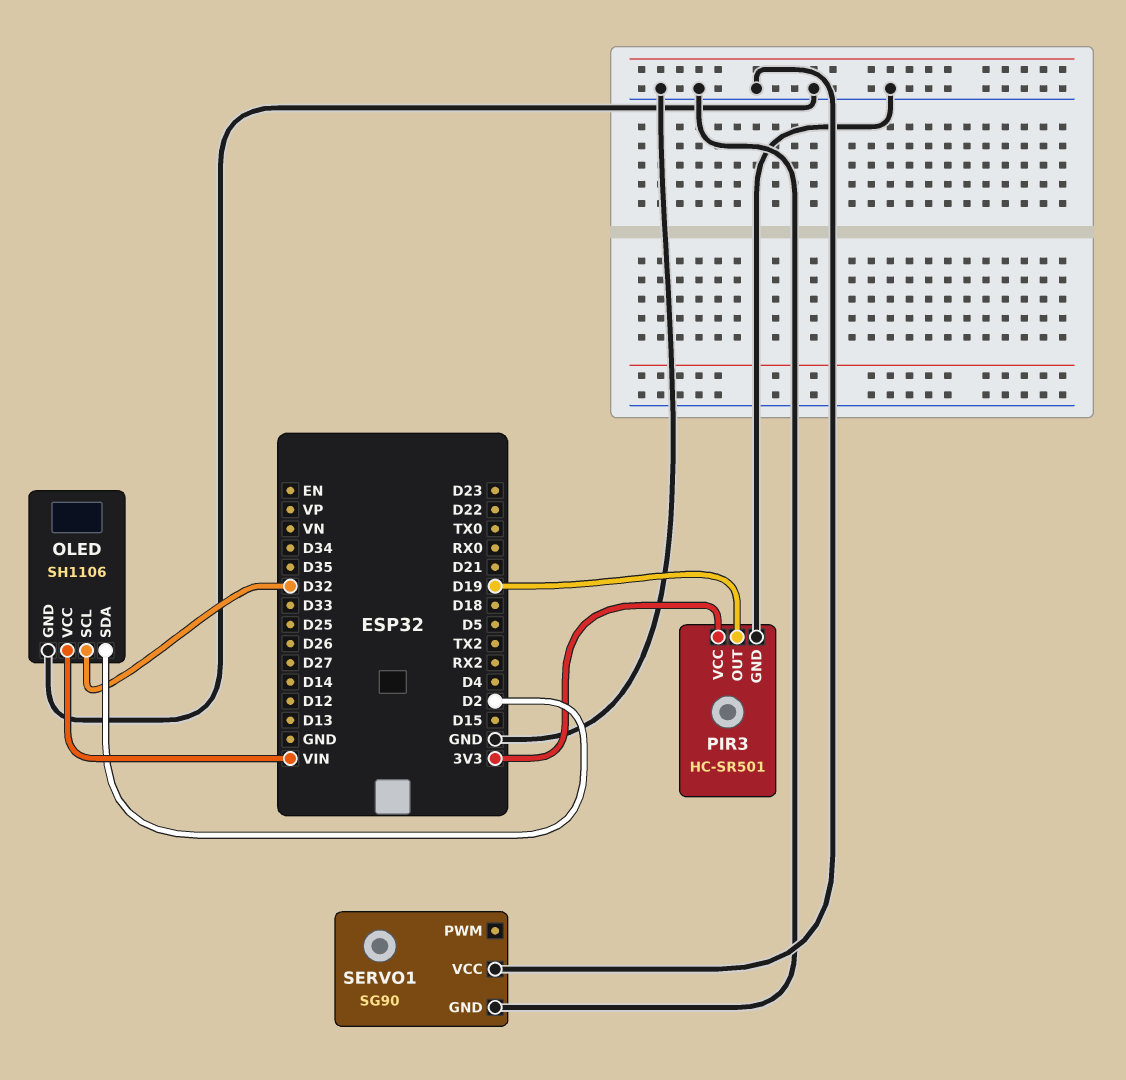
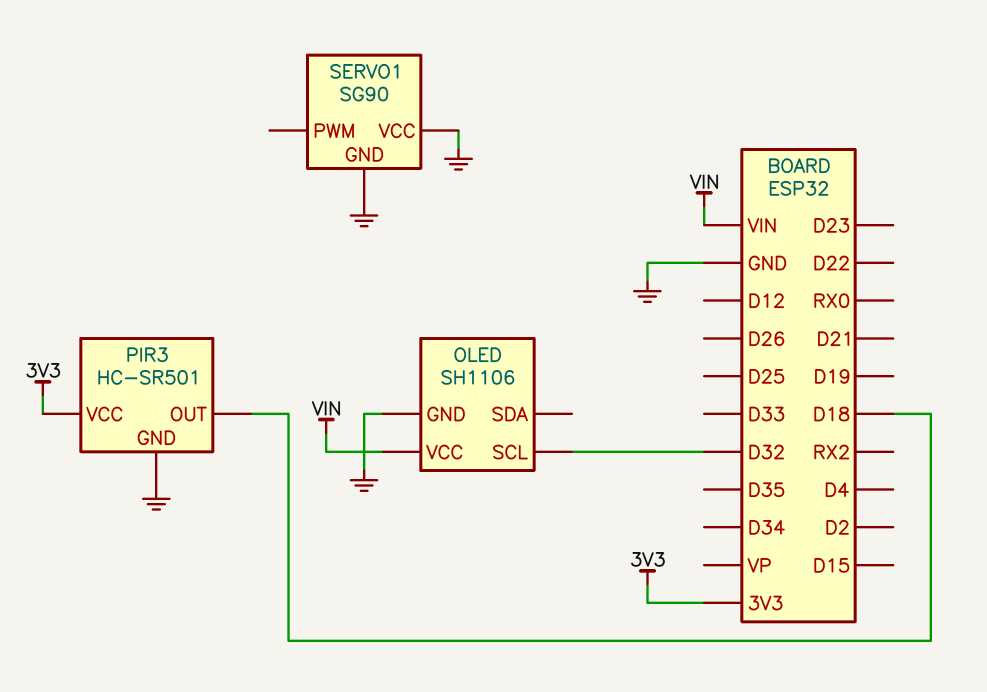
OLED pin SDA: D2 -> none
PIR3 pin OUT: D19 -> D18

